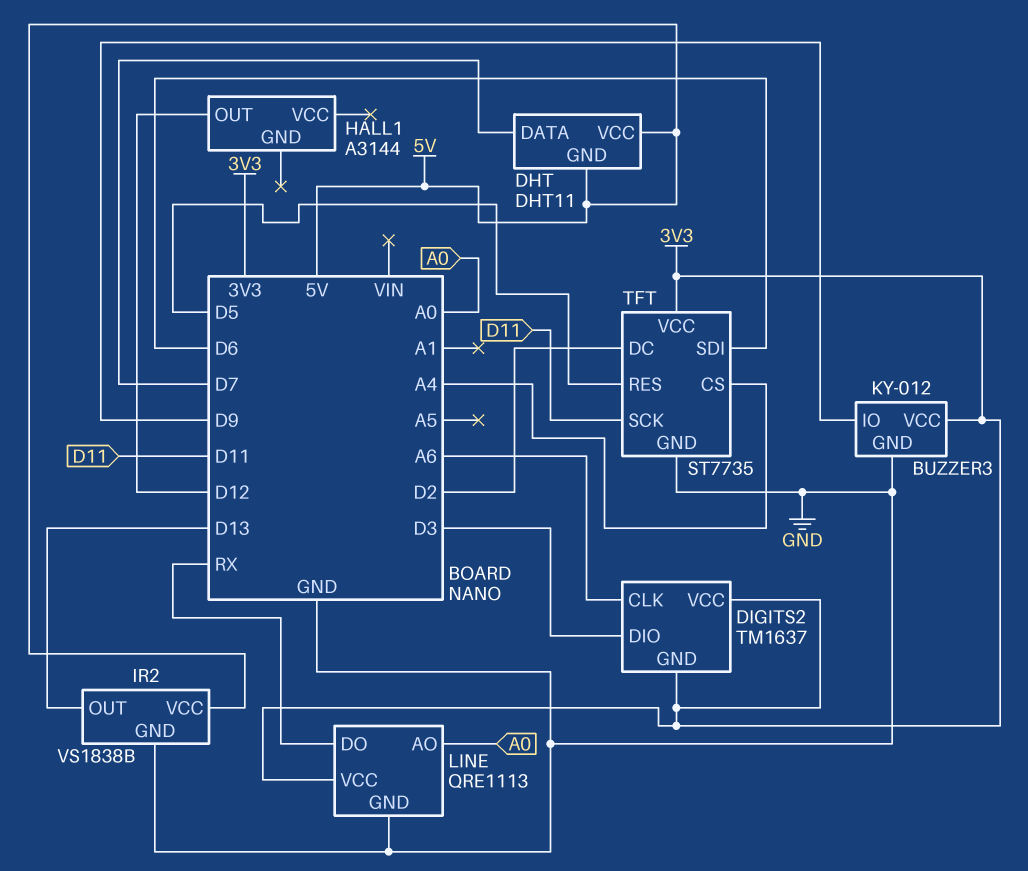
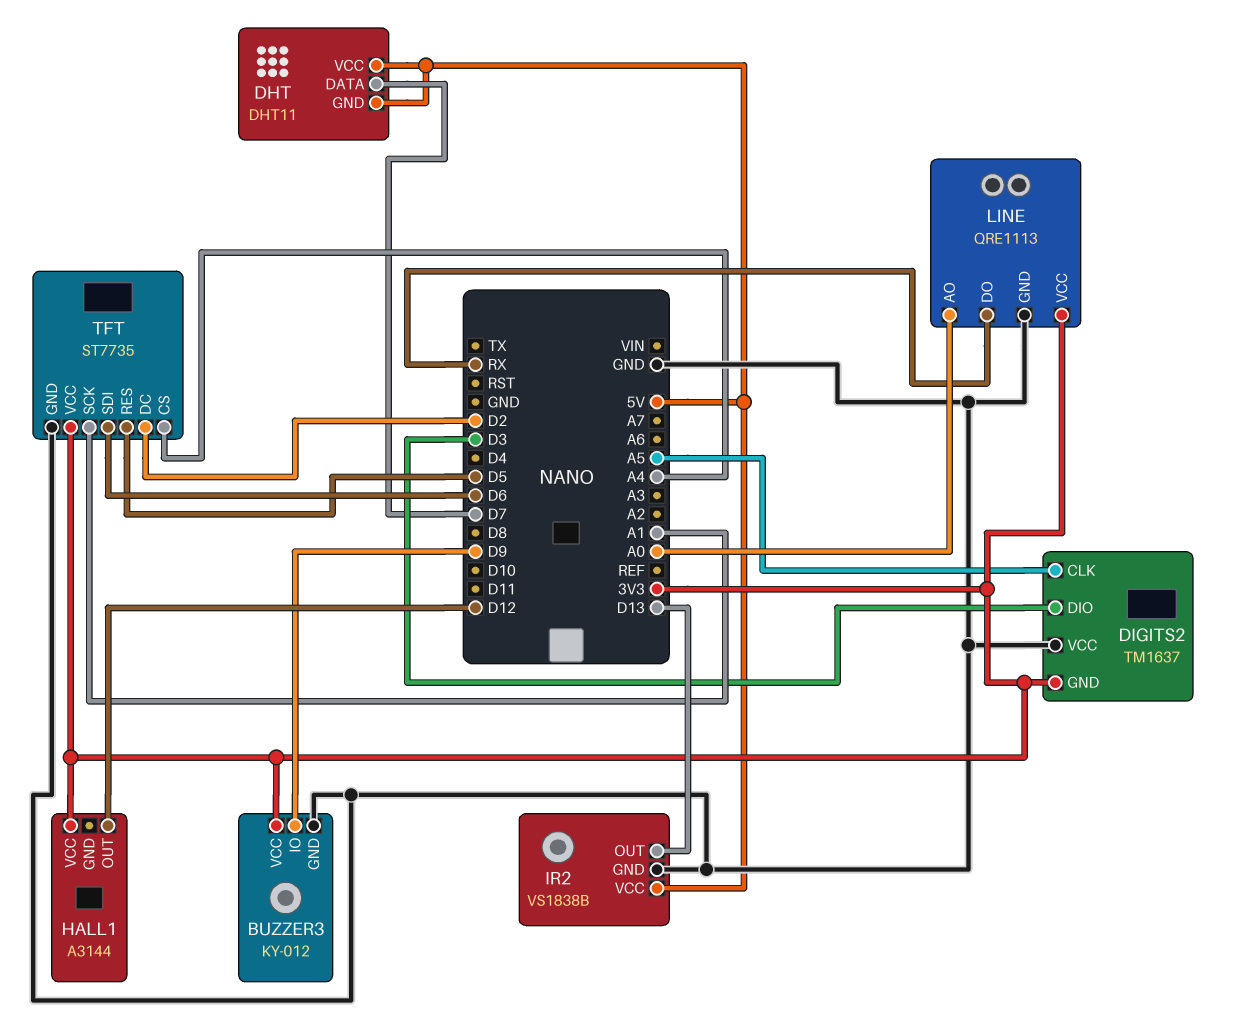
DIGITS2 pin CLK: A6 -> A5
DIGITS2 pin VCC: 3V3 -> GND
HALL1 pin VCC: none -> 3V3
TFT pin SCK: D11 -> A1

